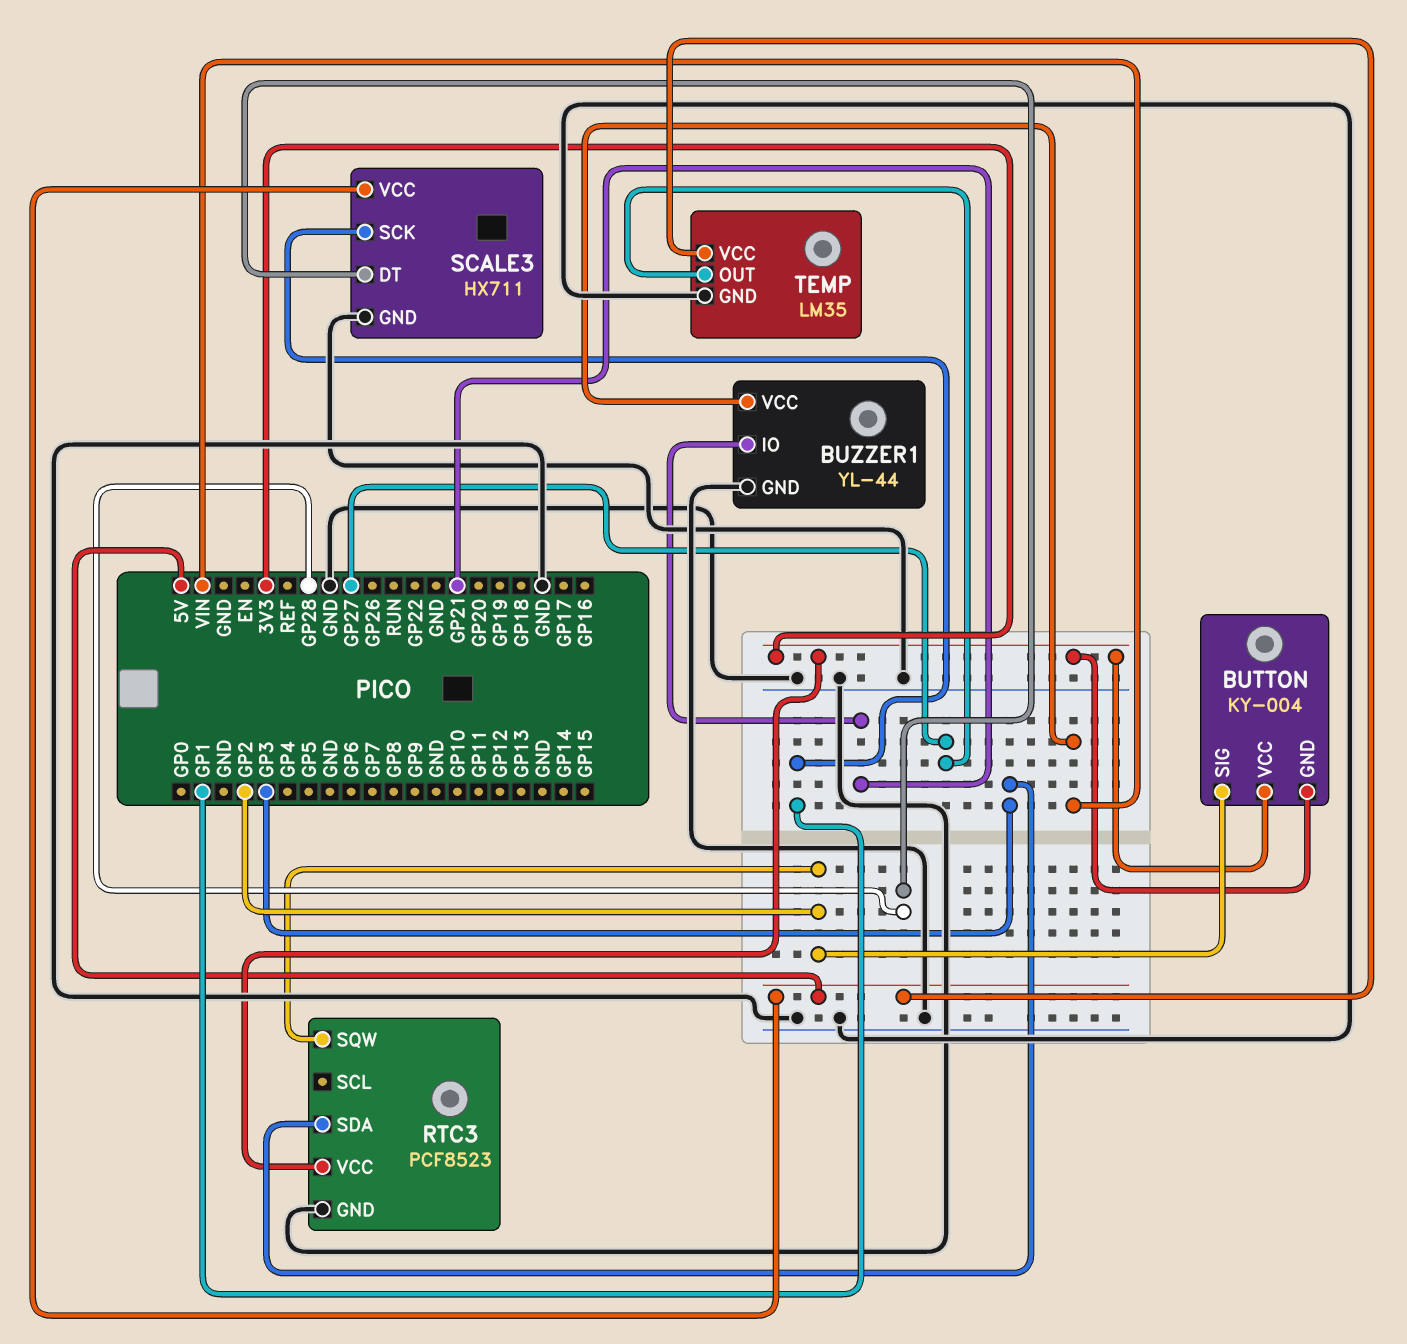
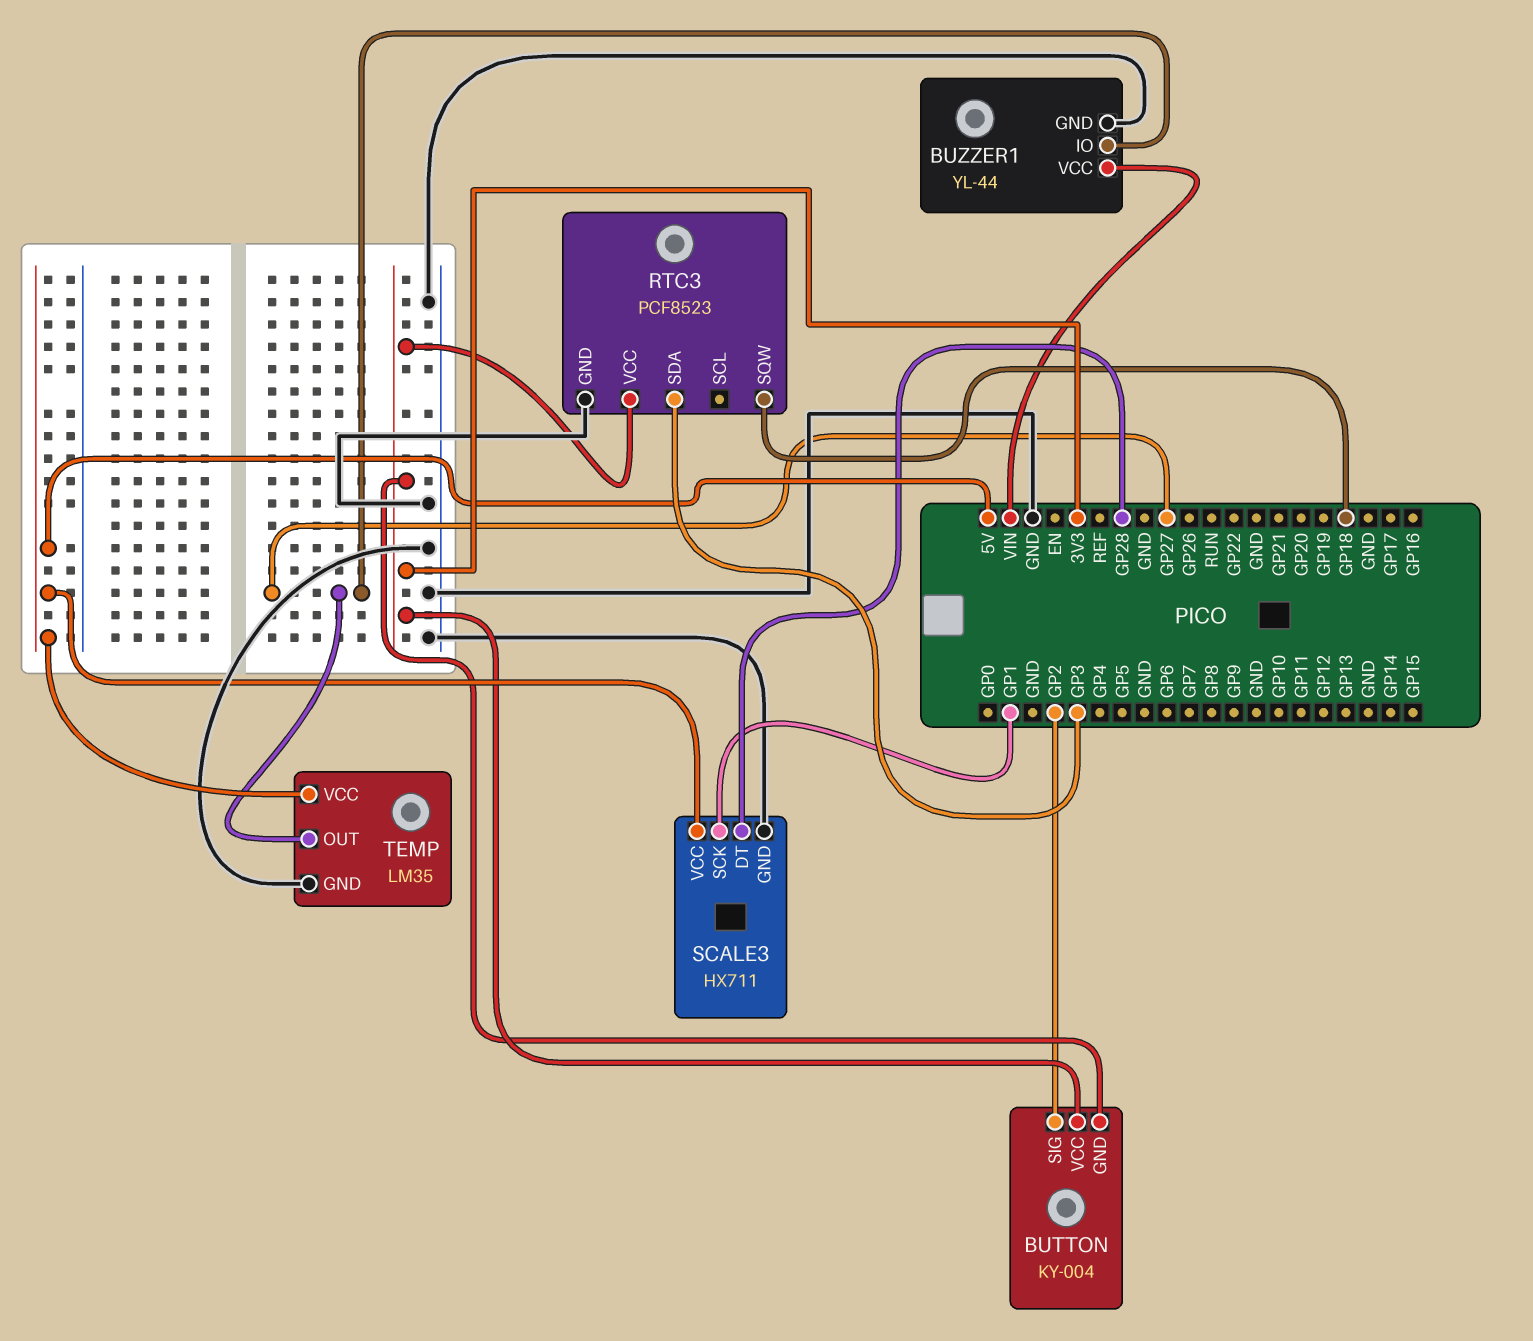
BUZZER1 pin IO: GP21 -> GP27
RTC3 pin SQW: GP2 -> GP18

